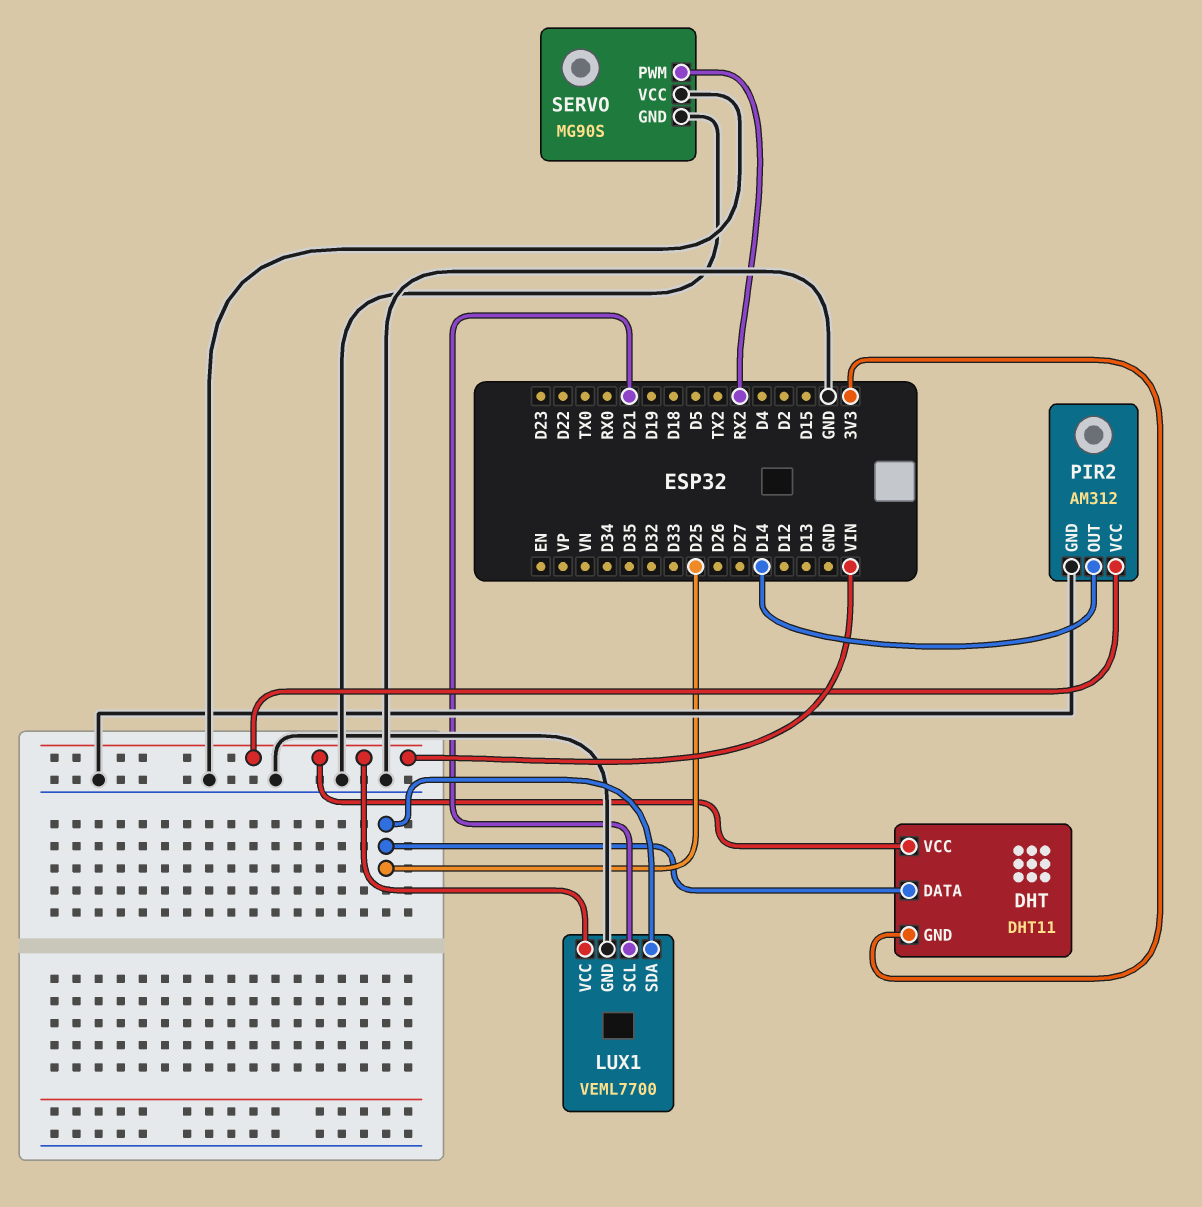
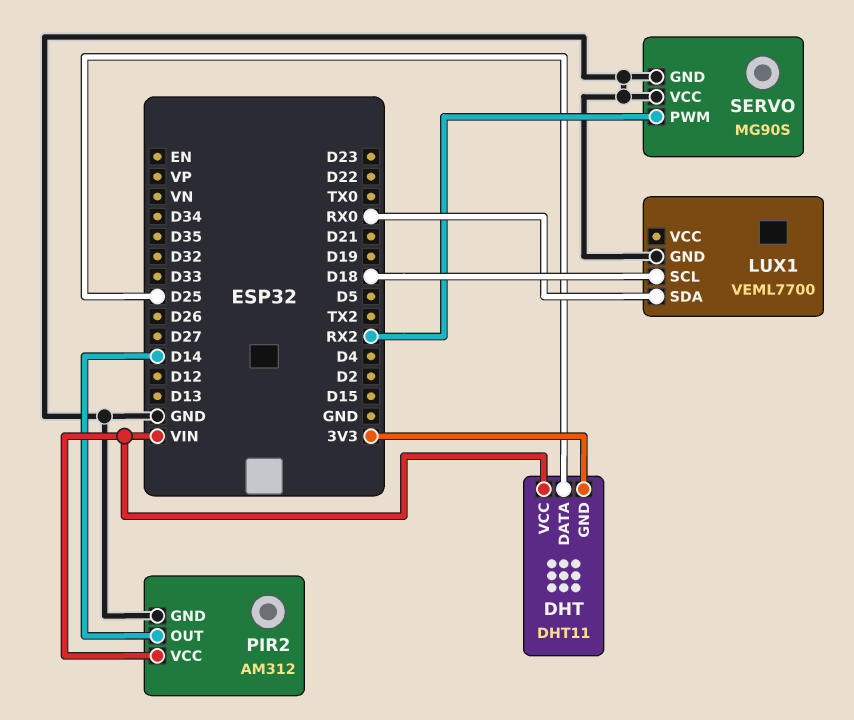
LUX1 pin SCL: D21 -> D18
LUX1 pin SDA: D25 -> RX0
LUX1 pin VCC: VIN -> none

